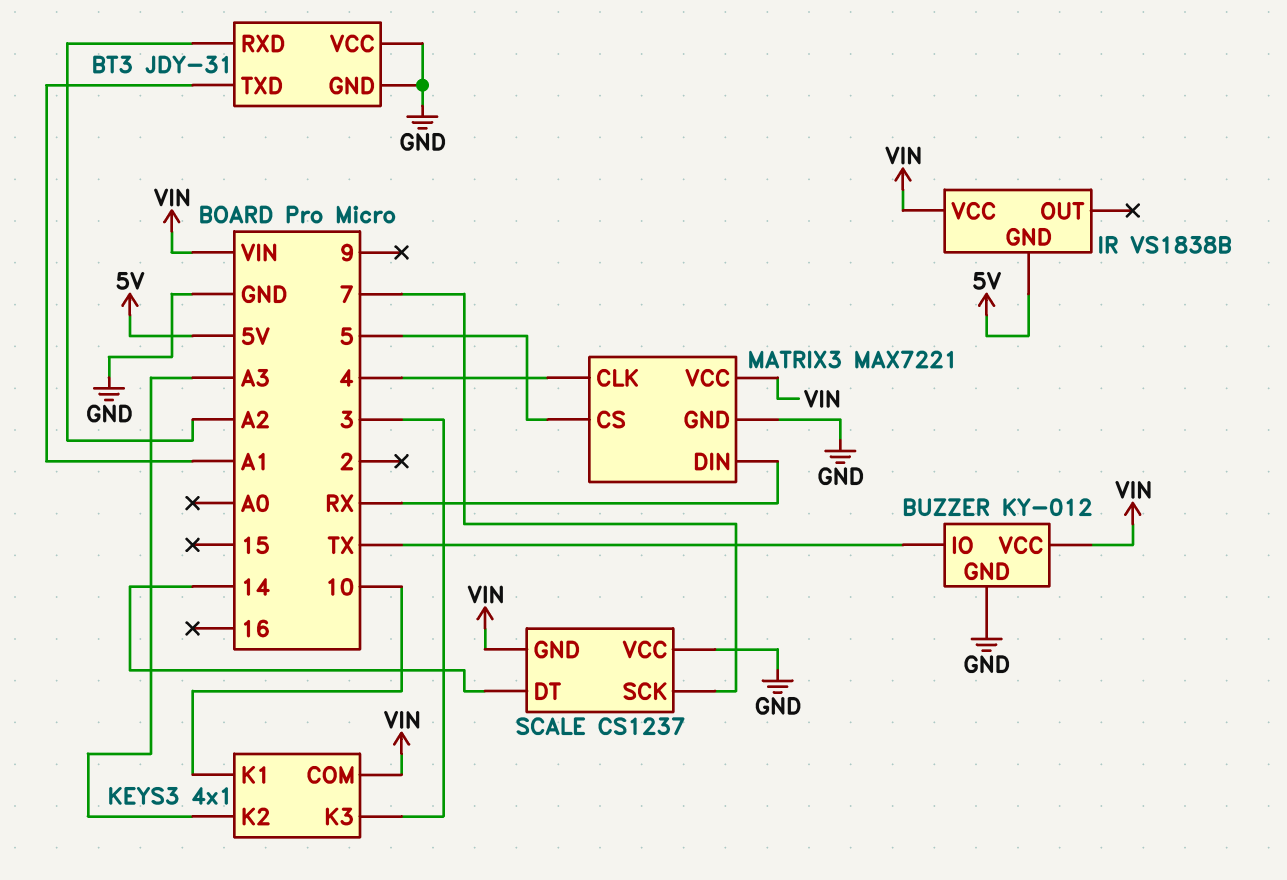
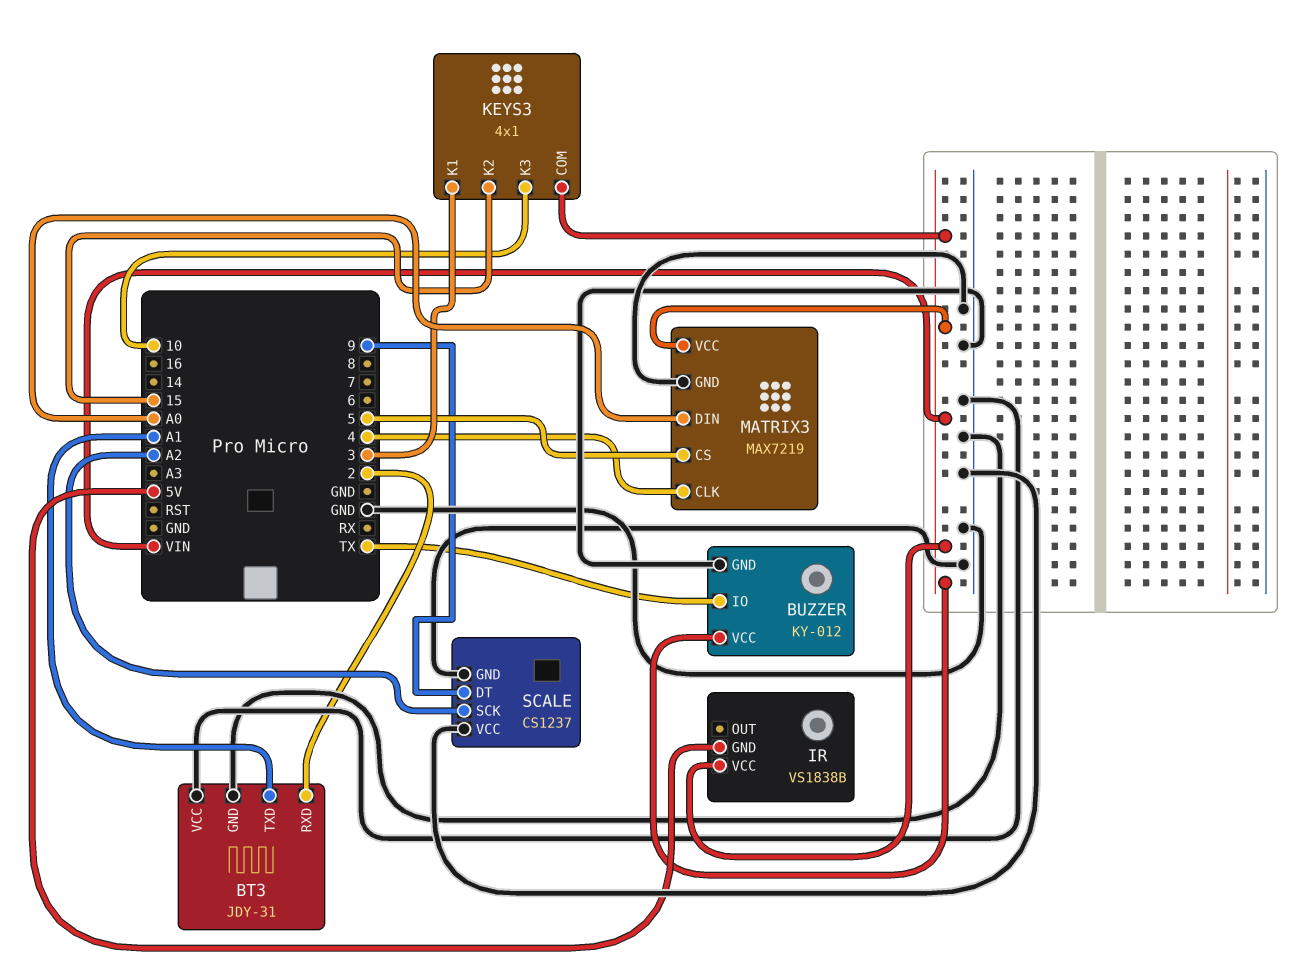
BT3 pin RXD: A2 -> 2
KEYS3 pin K1: 10 -> 3
KEYS3 pin K2: A3 -> 15
KEYS3 pin K3: 3 -> 10
MATRIX3: MAX7221 -> MAX7219
MATRIX3 pin DIN: RX -> A0
SCALE pin DT: 14 -> 9
SCALE pin GND: VIN -> GND
SCALE pin SCK: 7 -> A2

